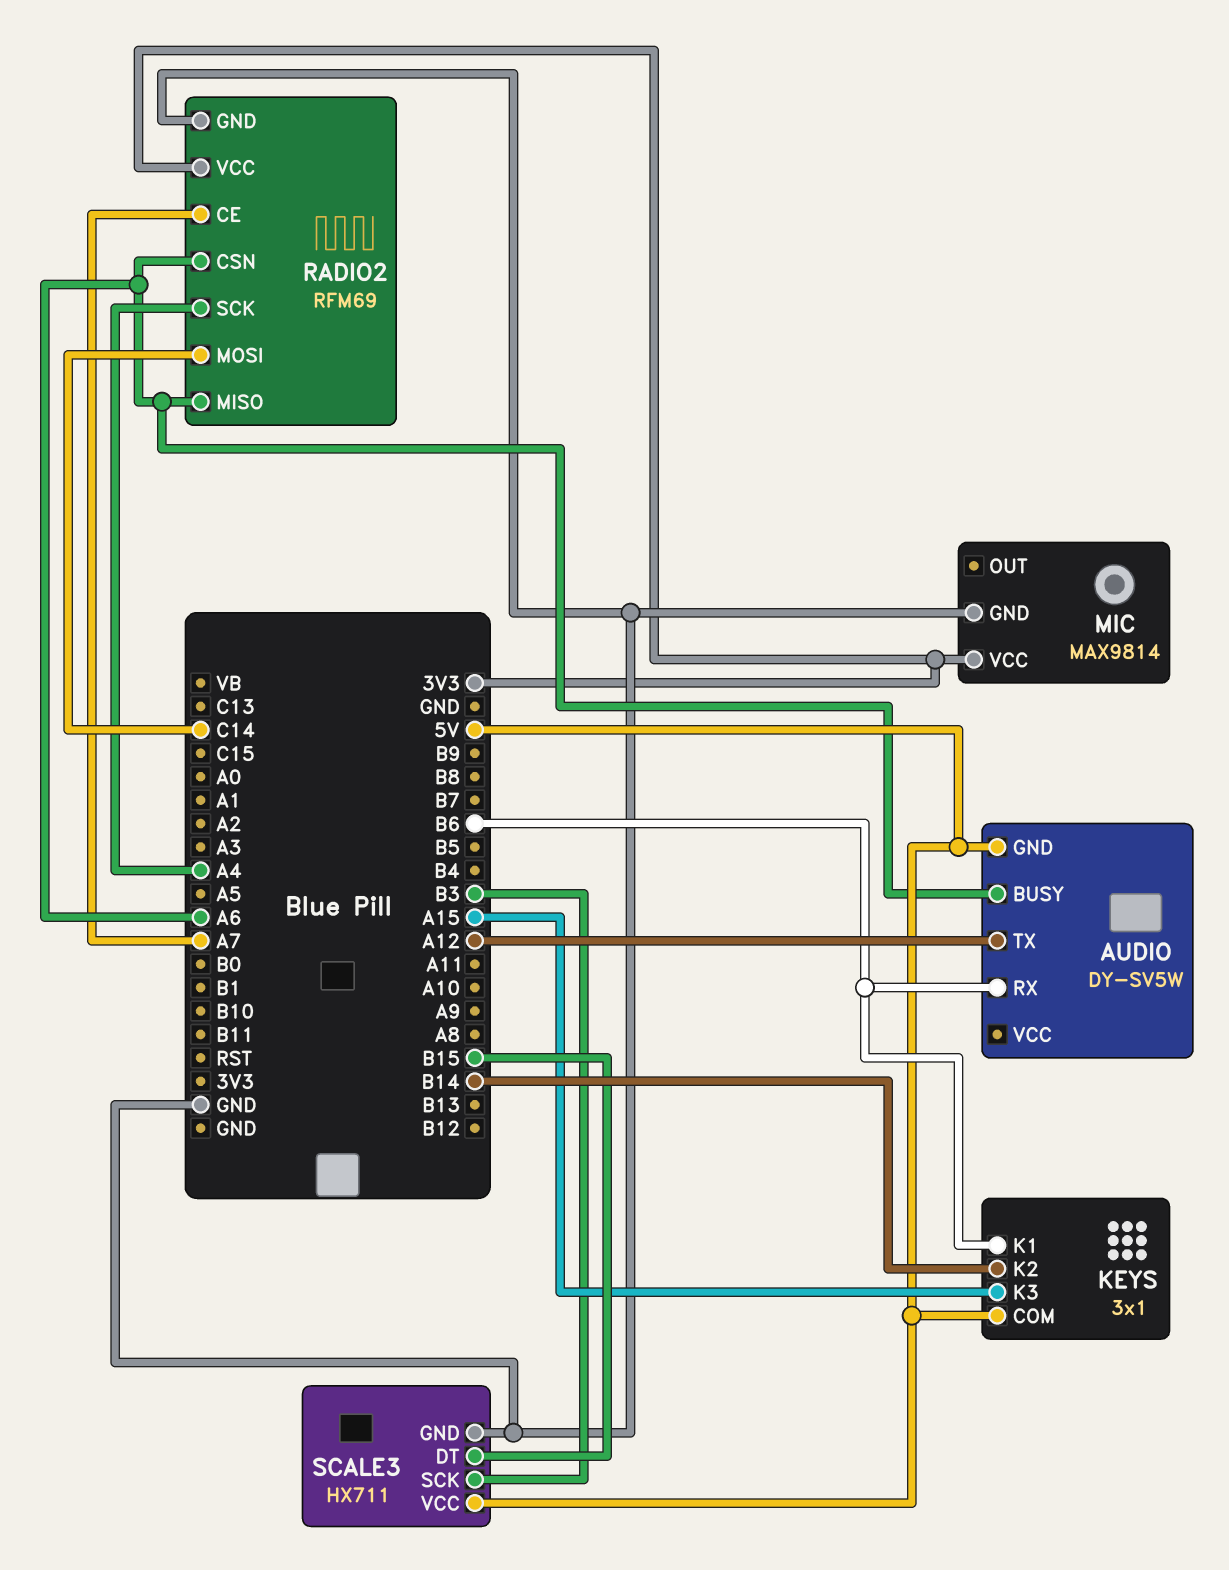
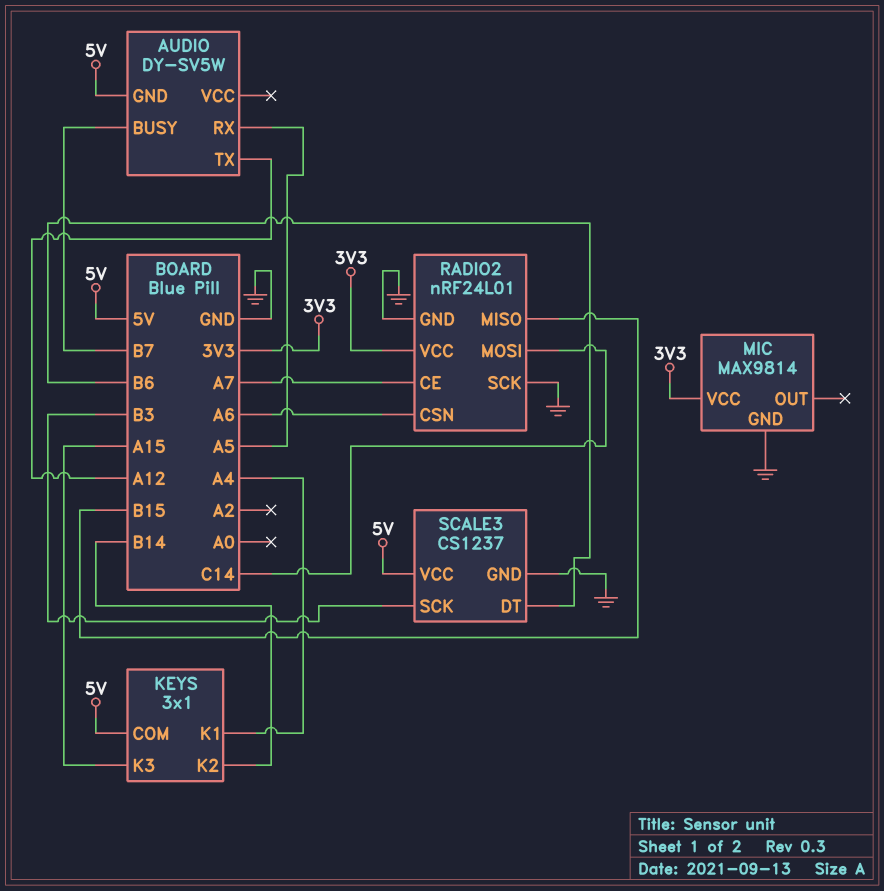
AUDIO pin BUSY: A6 -> B7
AUDIO pin RX: B6 -> A5
KEYS pin K1: B6 -> A4
RADIO2: RFM69 -> nRF24L01
RADIO2 pin MISO: A6 -> B15
RADIO2 pin SCK: A4 -> GND
SCALE3: HX711 -> CS1237
SCALE3 pin DT: B15 -> B6

